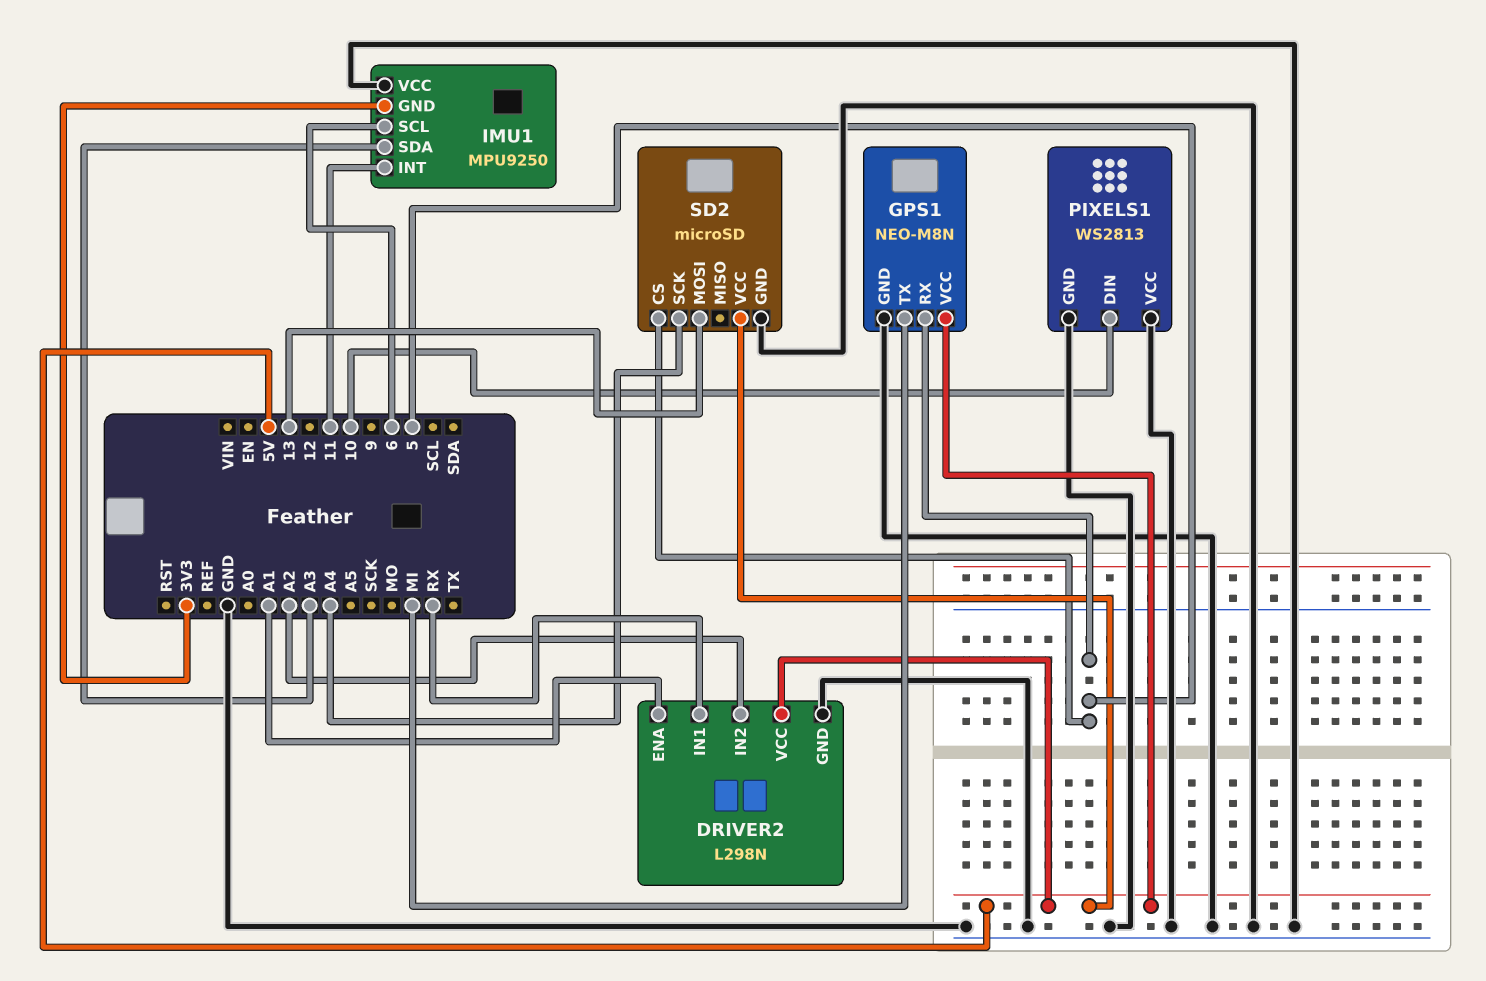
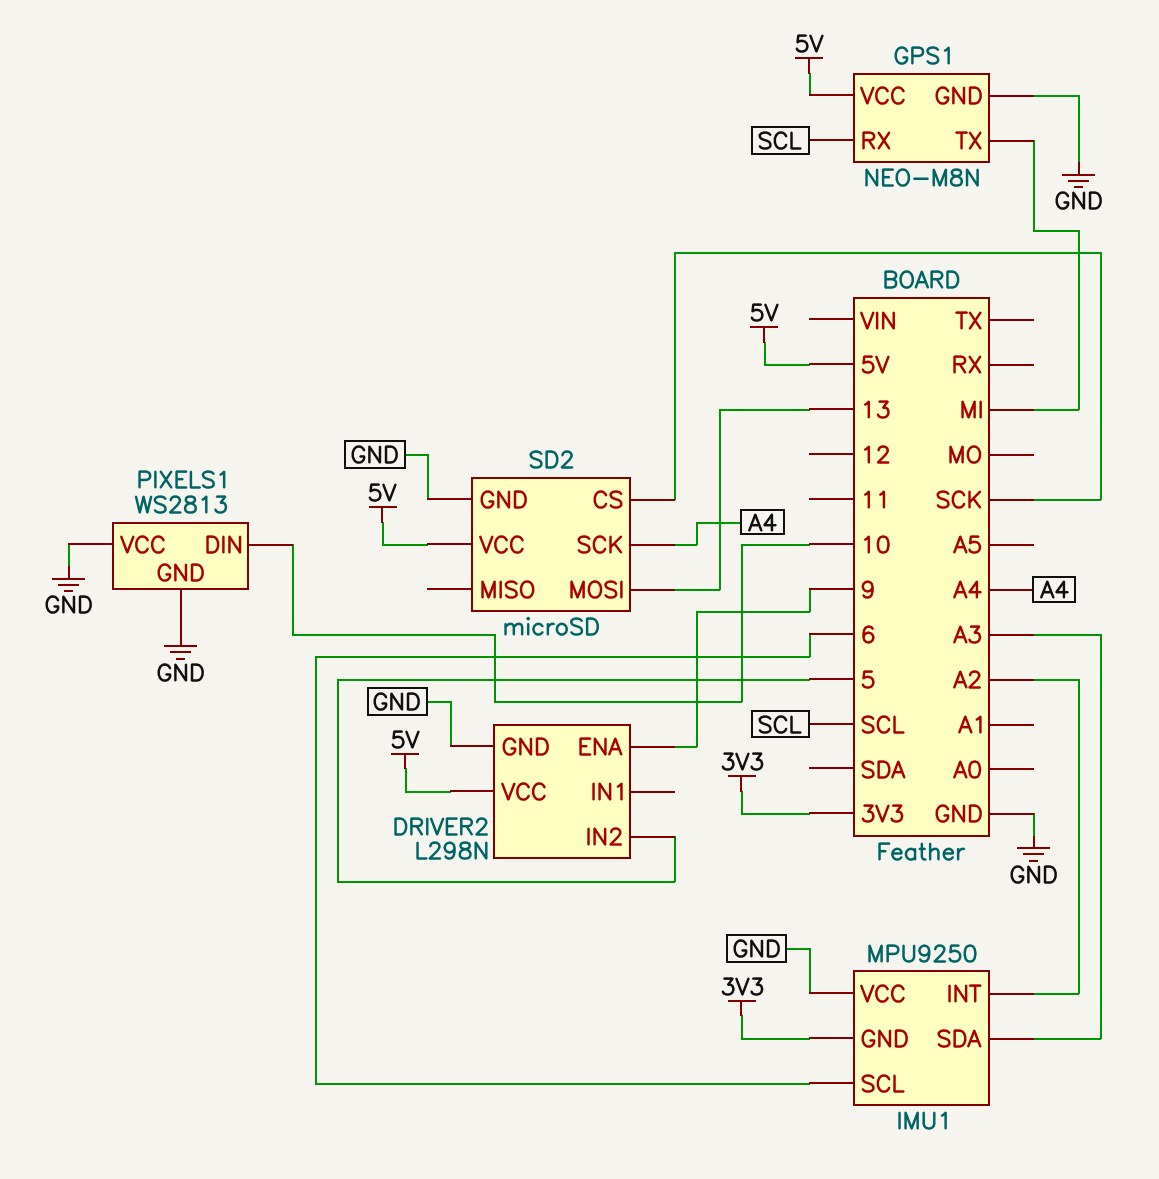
DRIVER2 pin ENA: A1 -> 9
DRIVER2 pin IN1: RX -> none
DRIVER2 pin IN2: A2 -> 5
GPS1 pin RX: 5 -> SCL
IMU1 pin INT: 11 -> A2
SD2 pin CS: 5 -> SCK

